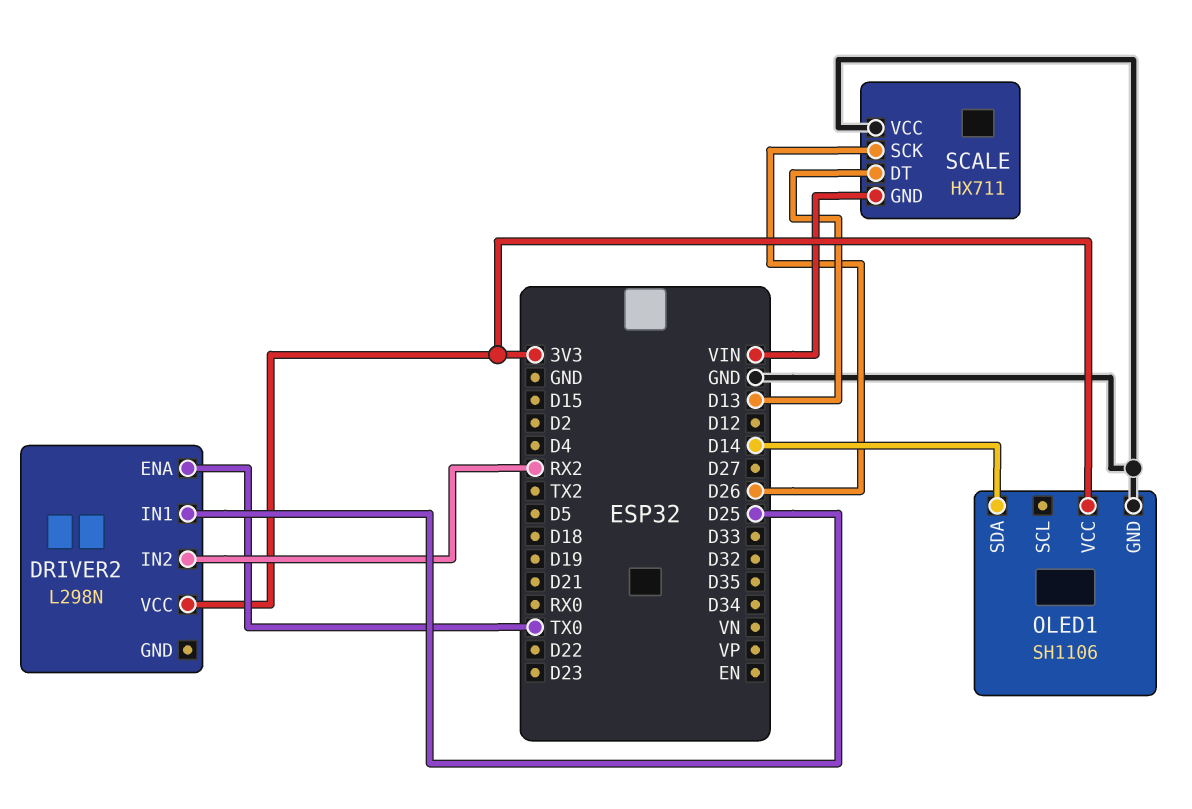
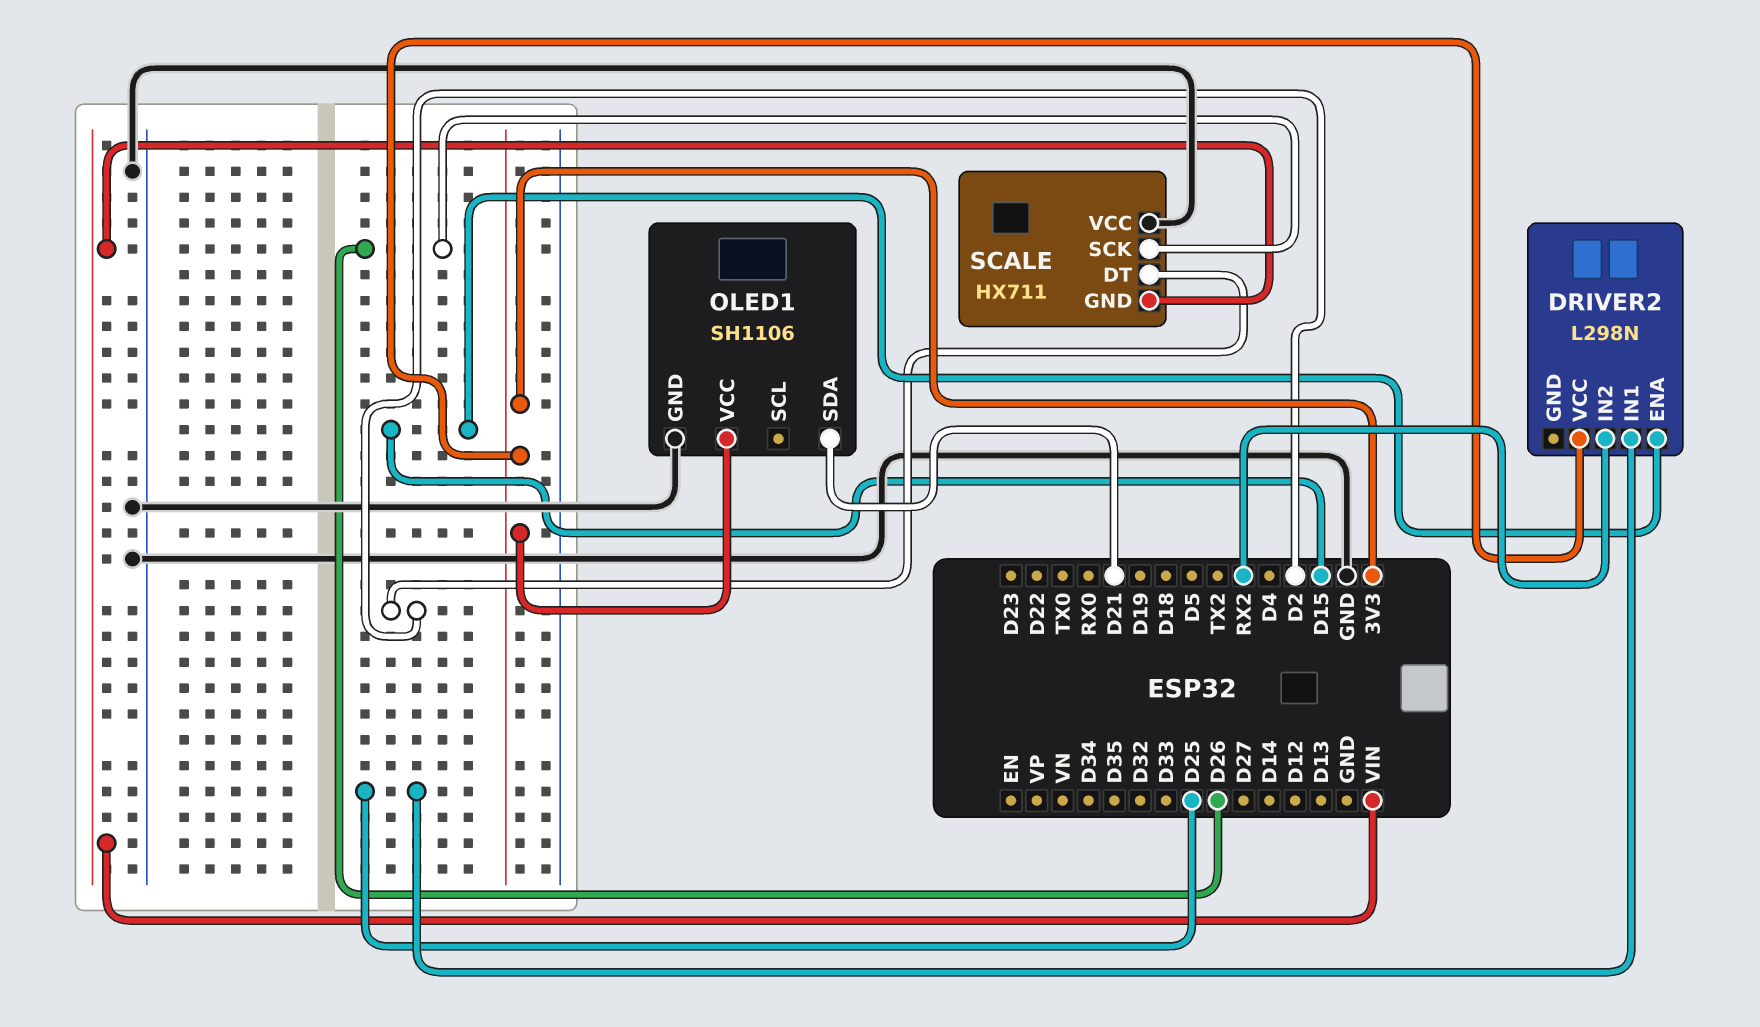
DRIVER2 pin ENA: TX0 -> D15
OLED1 pin SDA: D14 -> D21
SCALE pin DT: D13 -> D2

